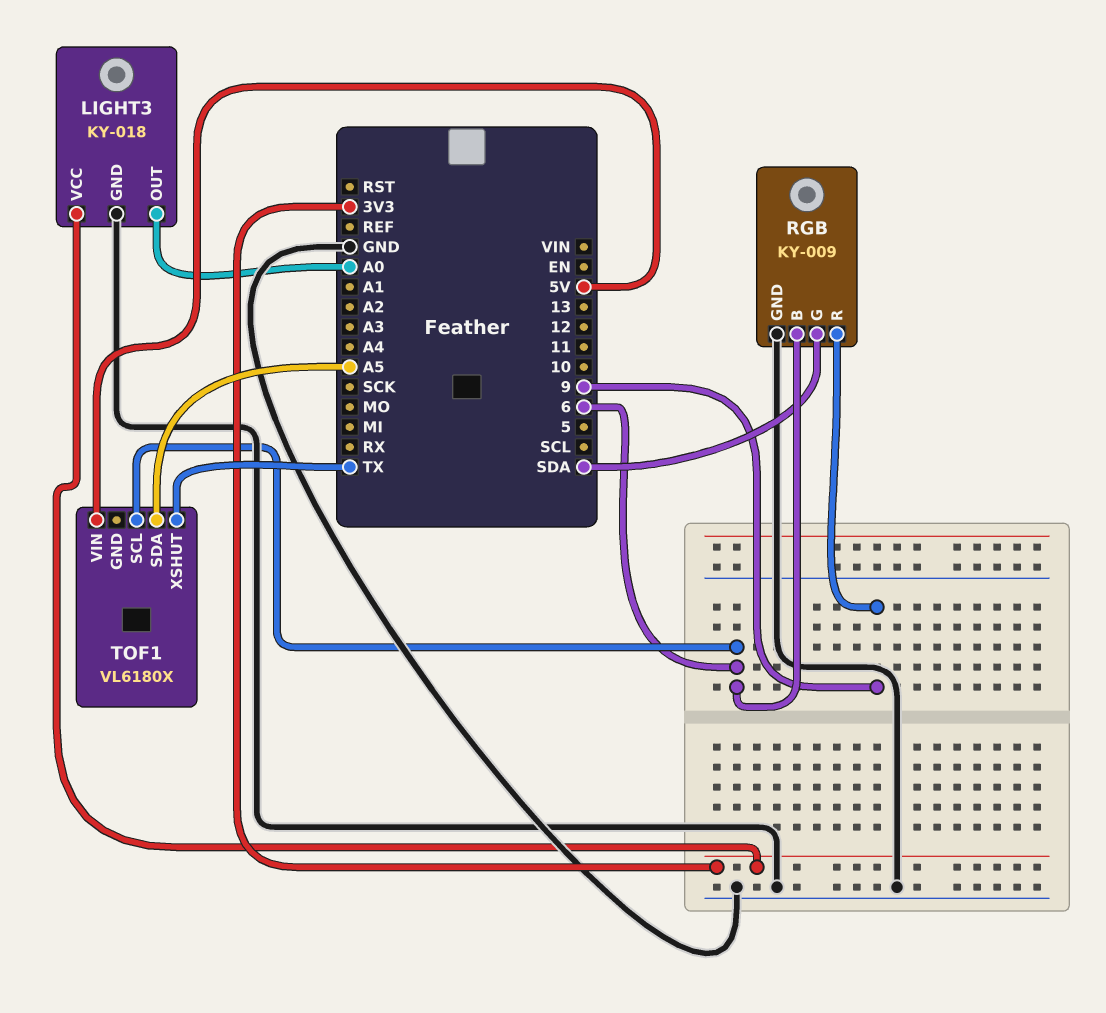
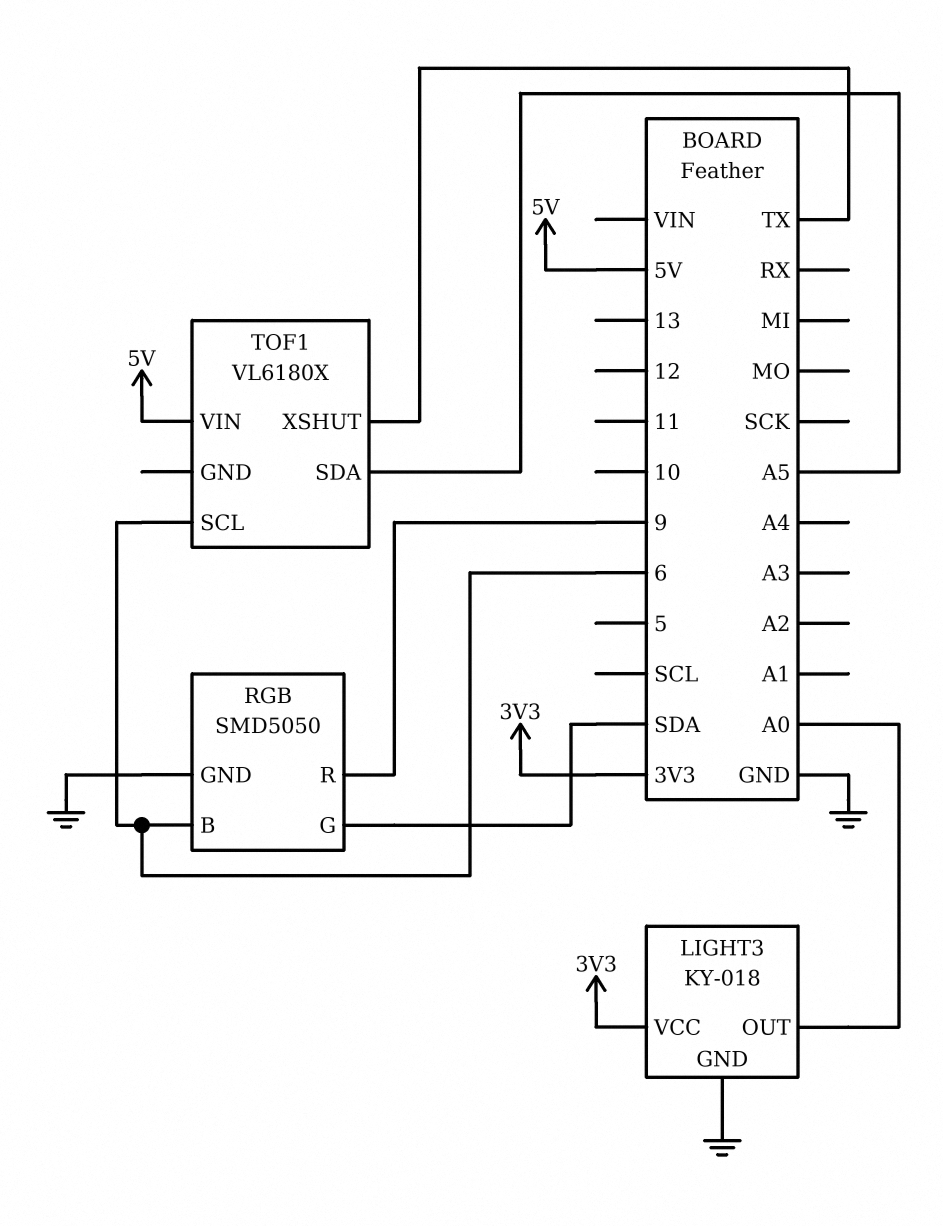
RGB: KY-009 -> SMD5050

